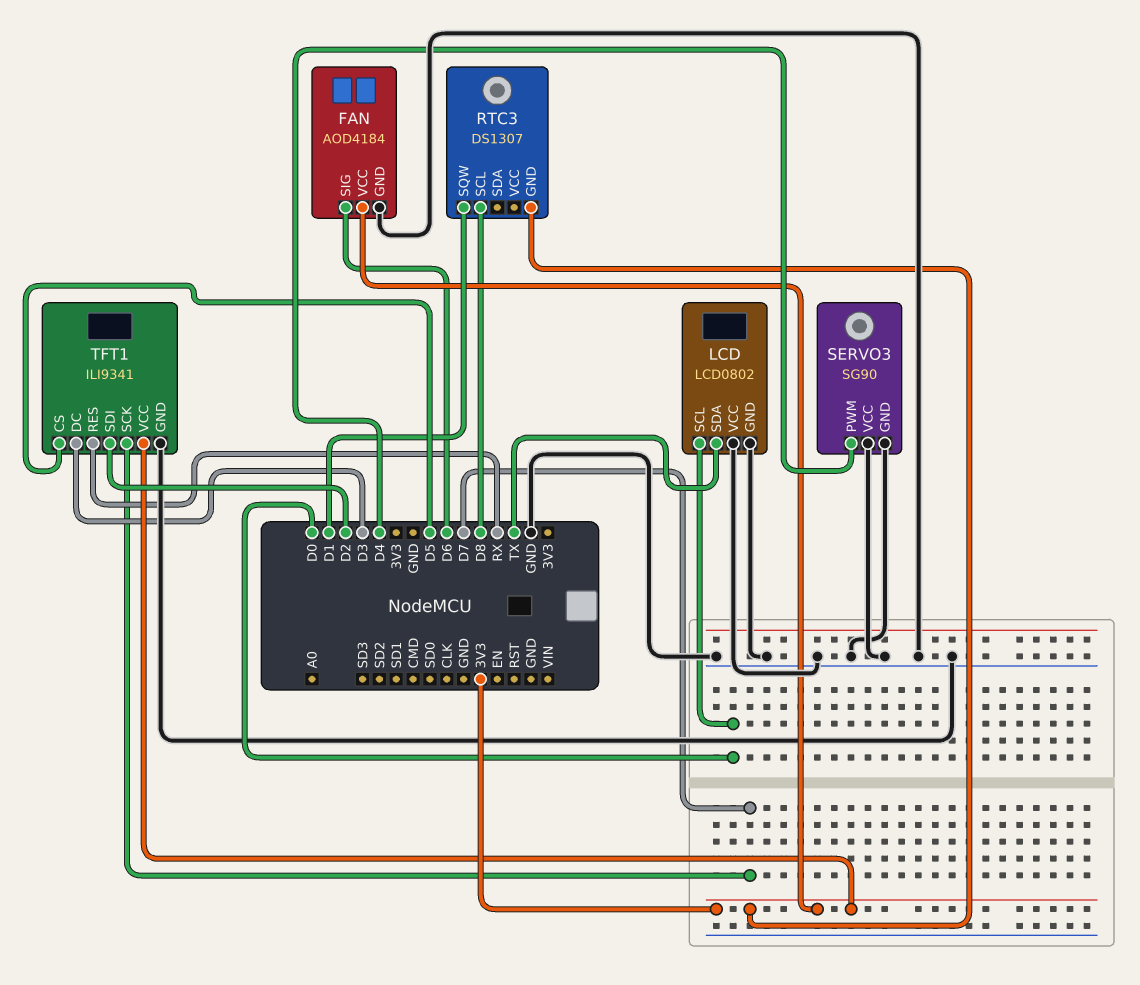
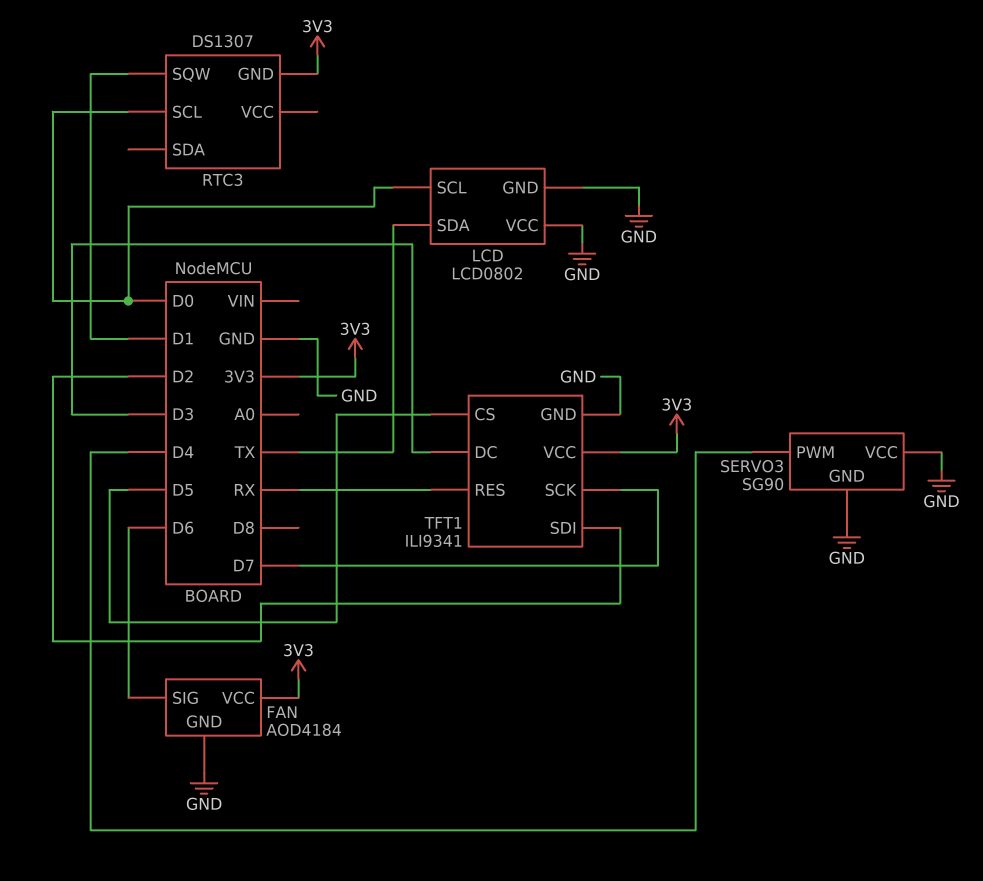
RTC3 pin SCL: D8 -> D0

